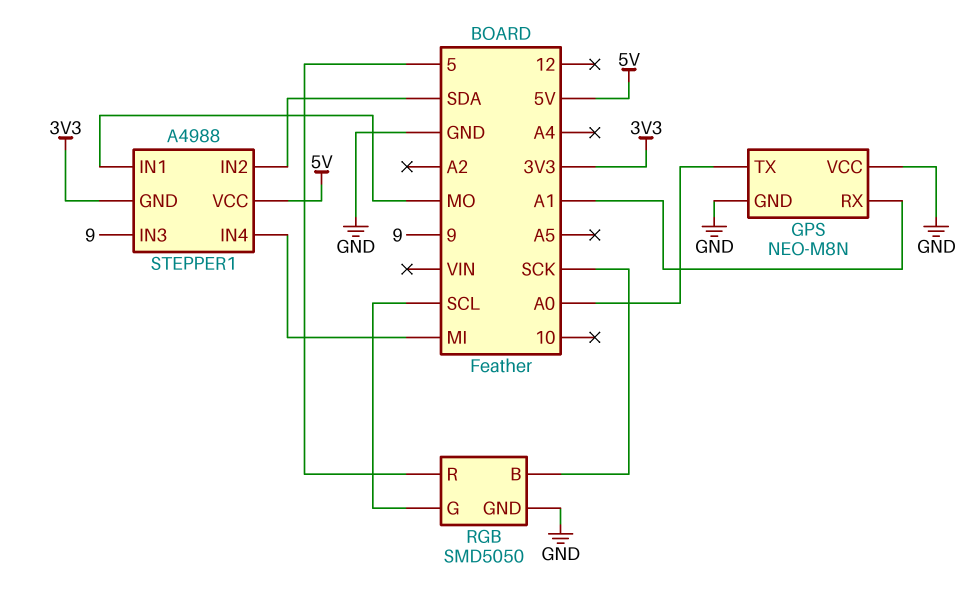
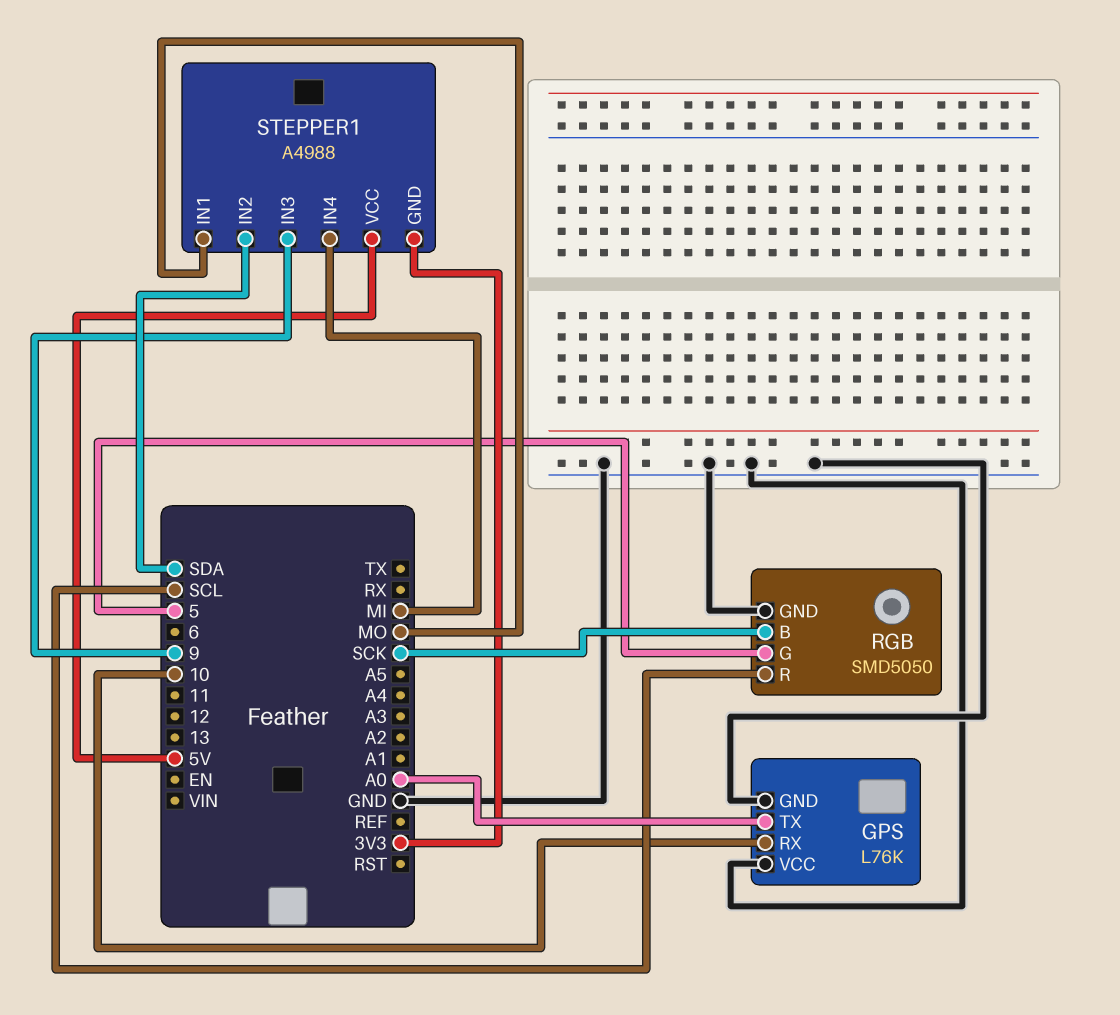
GPS: NEO-M8N -> L76K
GPS pin RX: A1 -> 10
RGB pin G: SCL -> 5
RGB pin R: 5 -> SCL

